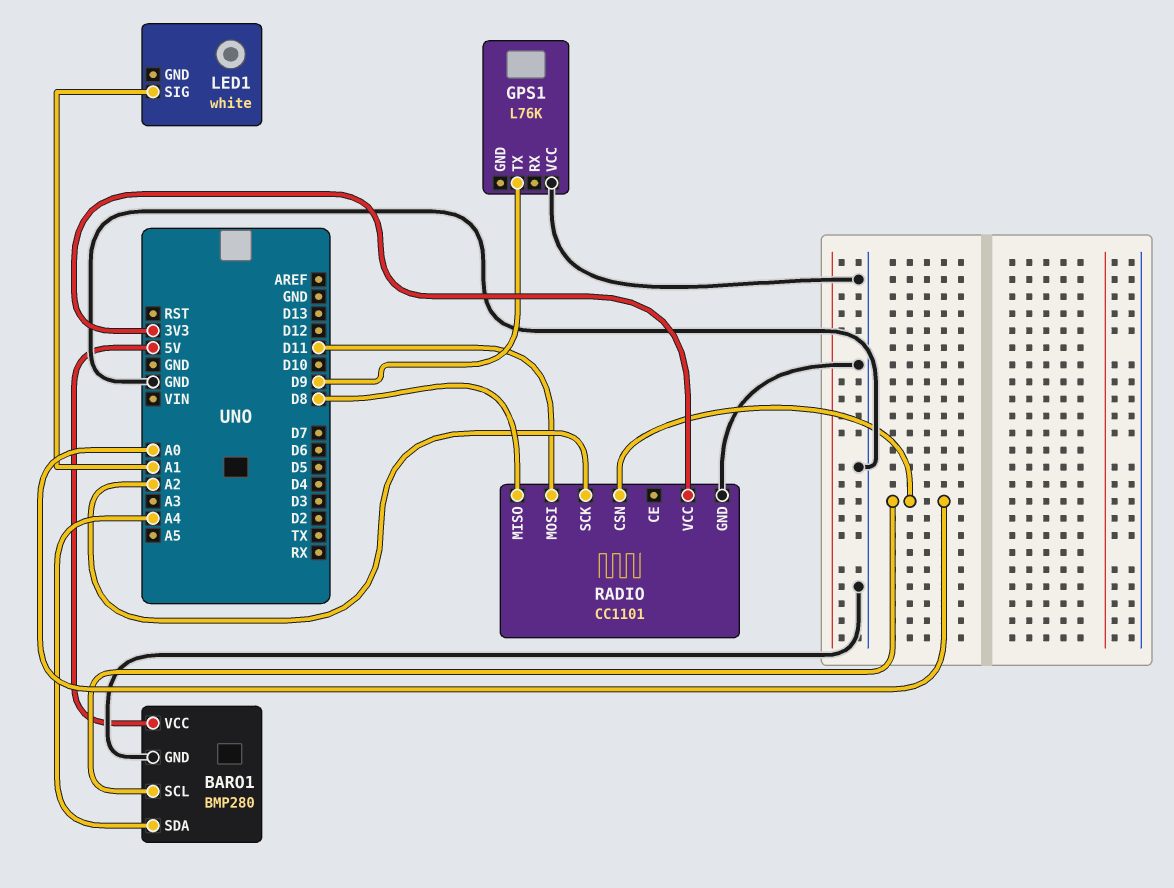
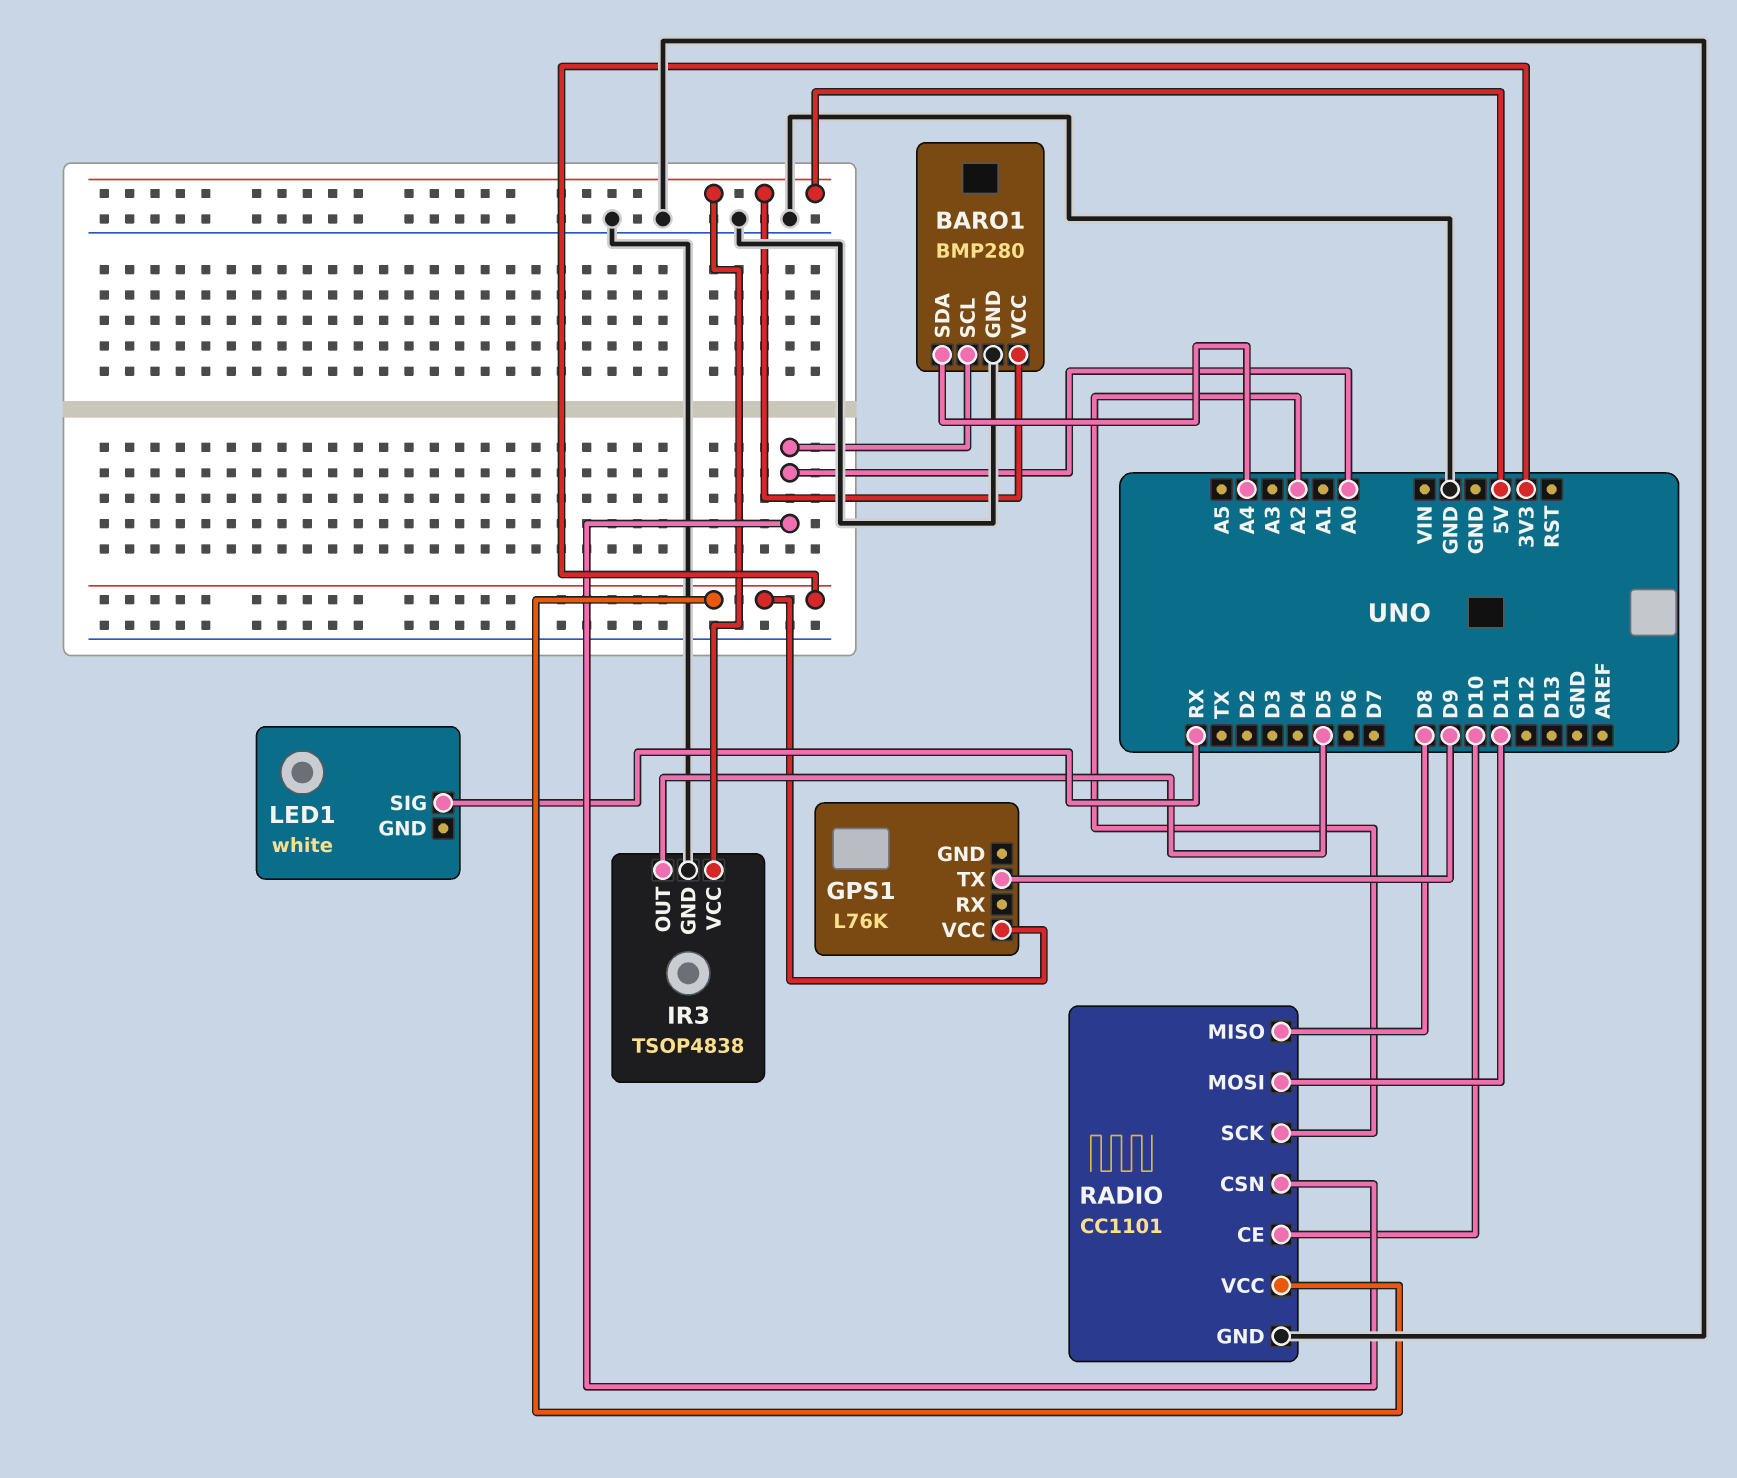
GPS1 pin VCC: GND -> 3V3
IR3: none -> TSOP4838
IR3 pin GND: none -> GND
IR3 pin OUT: none -> D5
IR3 pin VCC: none -> 5V
LED1 pin SIG: A1 -> RX
RADIO pin CE: none -> D10

